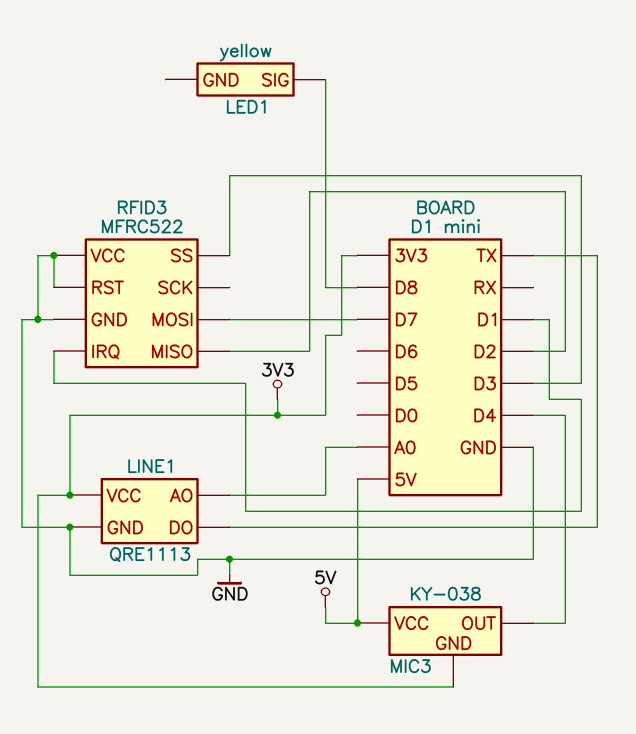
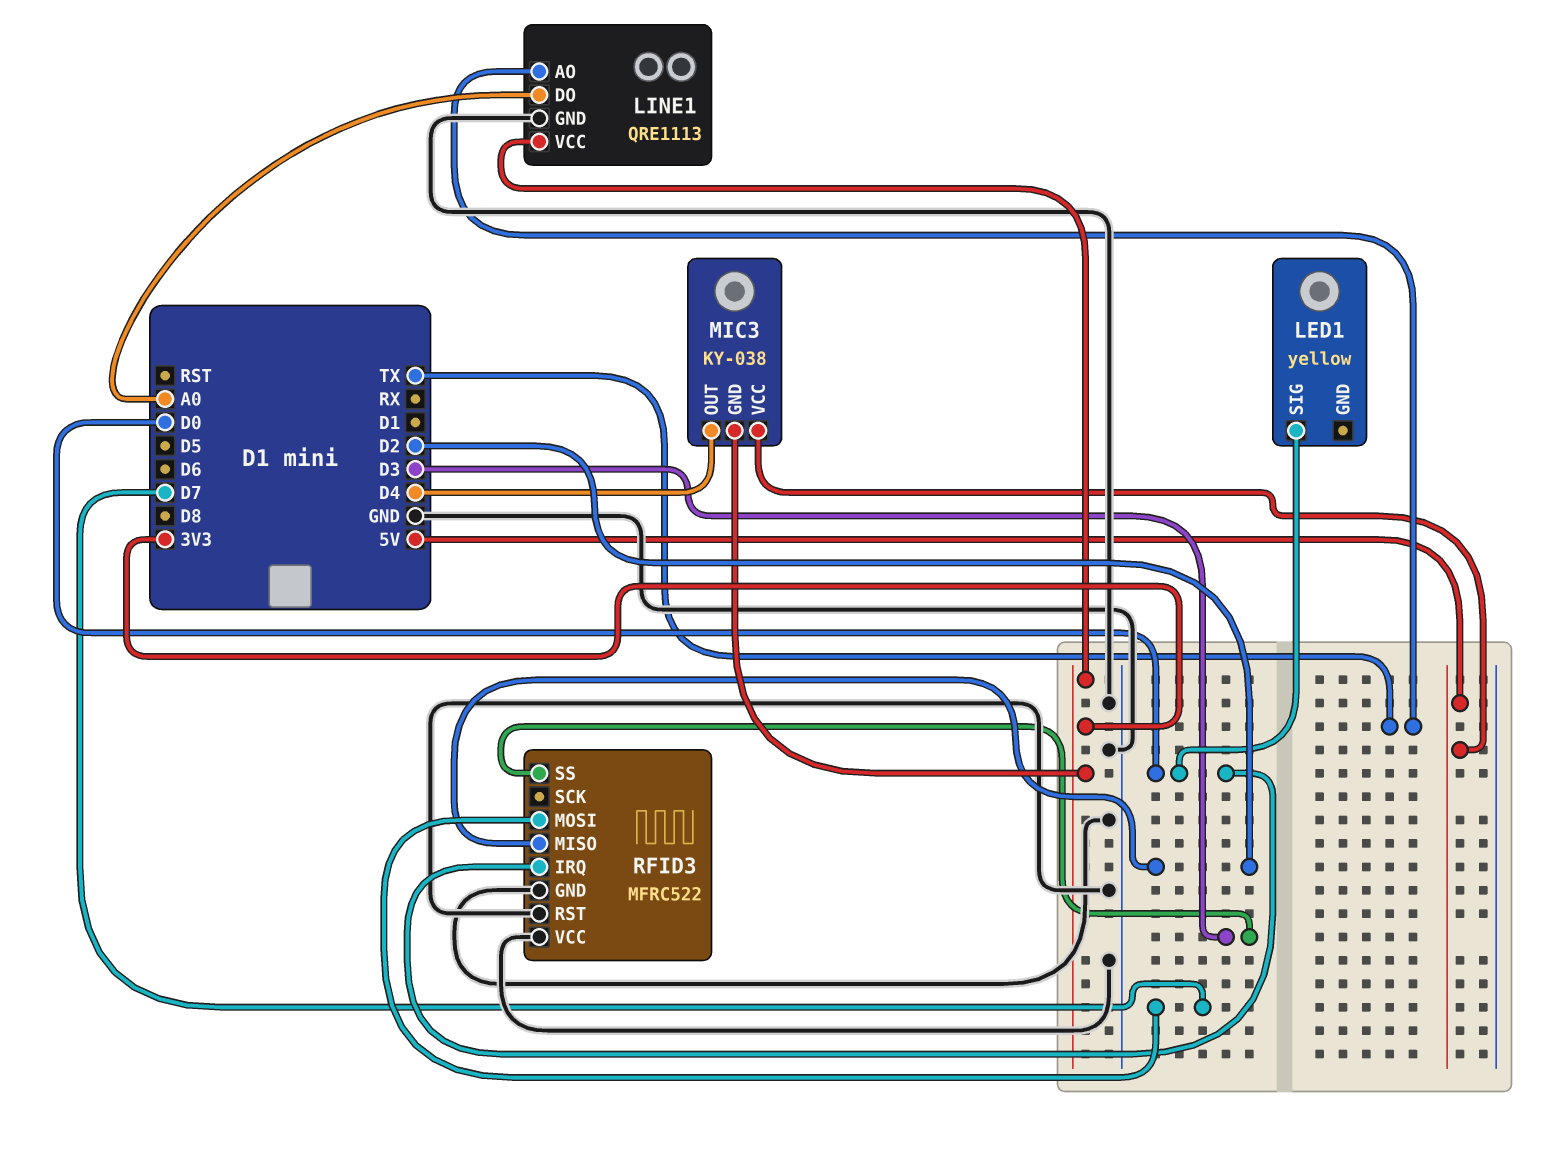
LED1 pin SIG: D8 -> D0
LINE1 pin AO: A0 -> TX
LINE1 pin DO: TX -> A0
RFID3 pin IRQ: D1 -> D0

